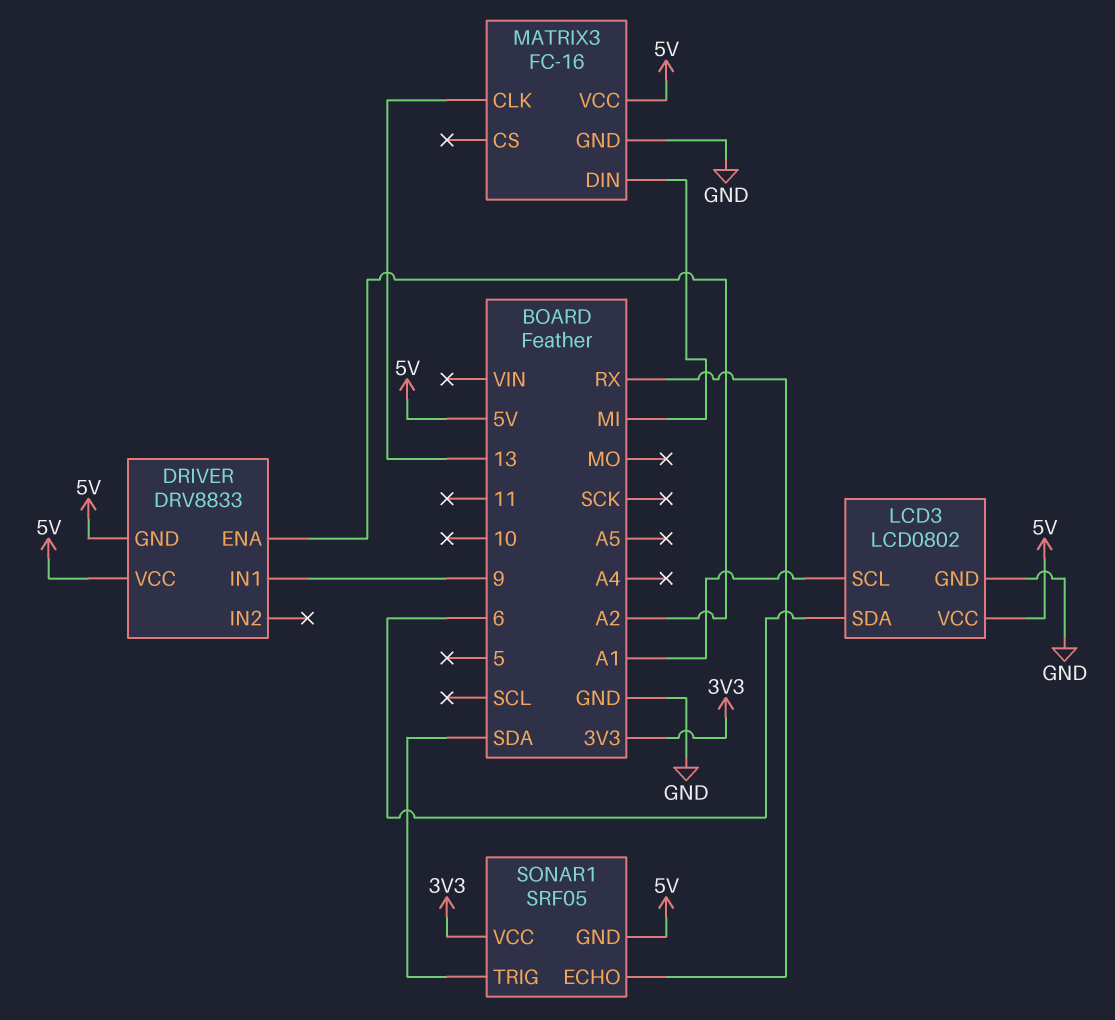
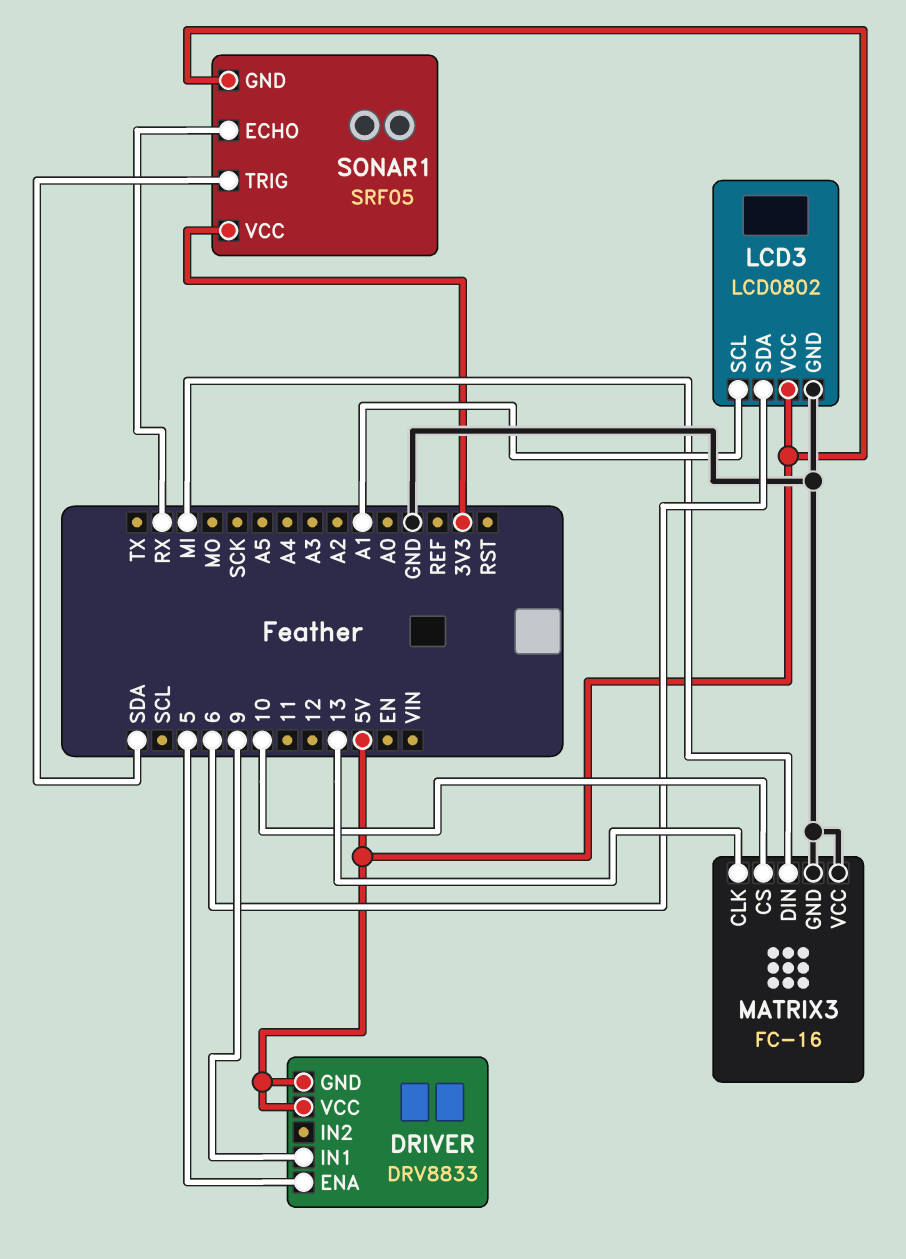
DRIVER pin ENA: A2 -> 5
MATRIX3 pin CS: none -> 10
MATRIX3 pin VCC: 5V -> GND

